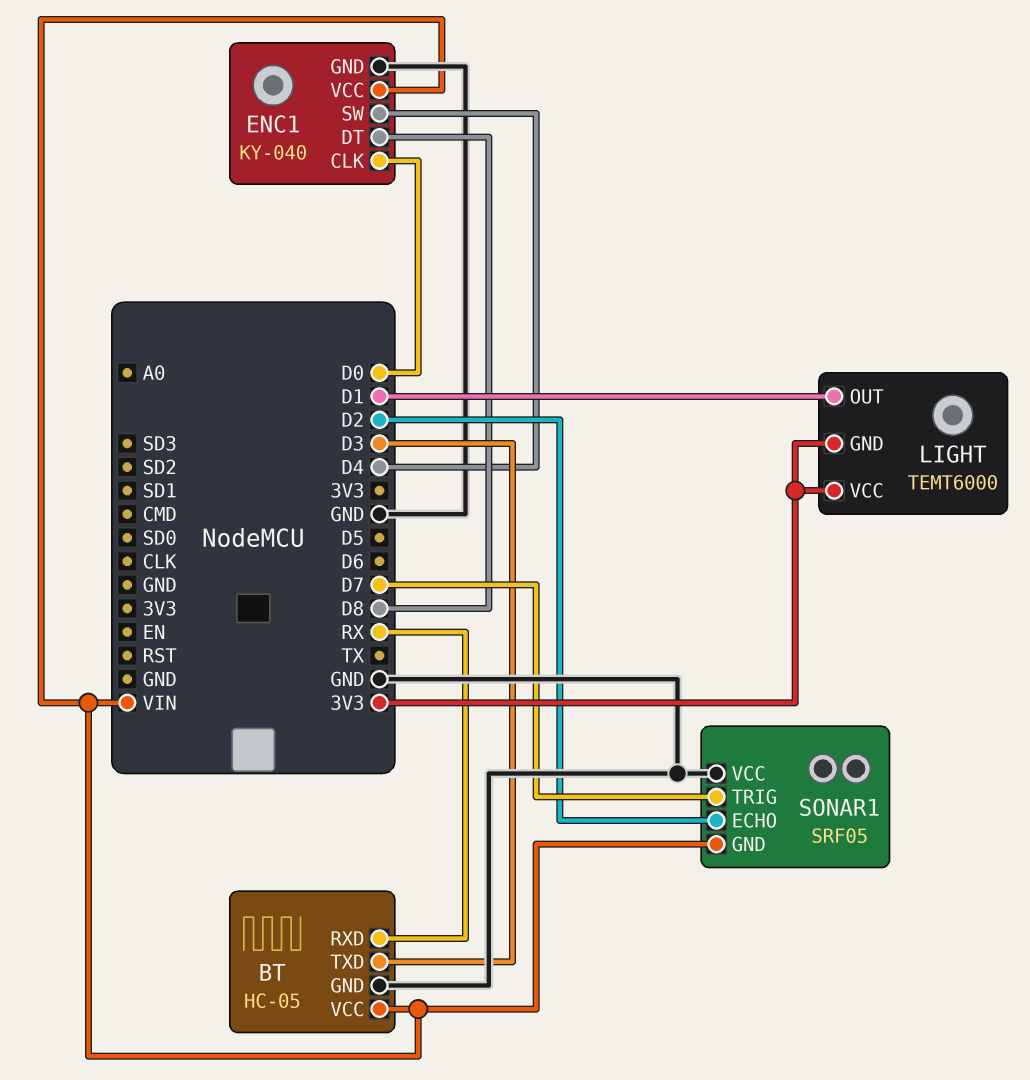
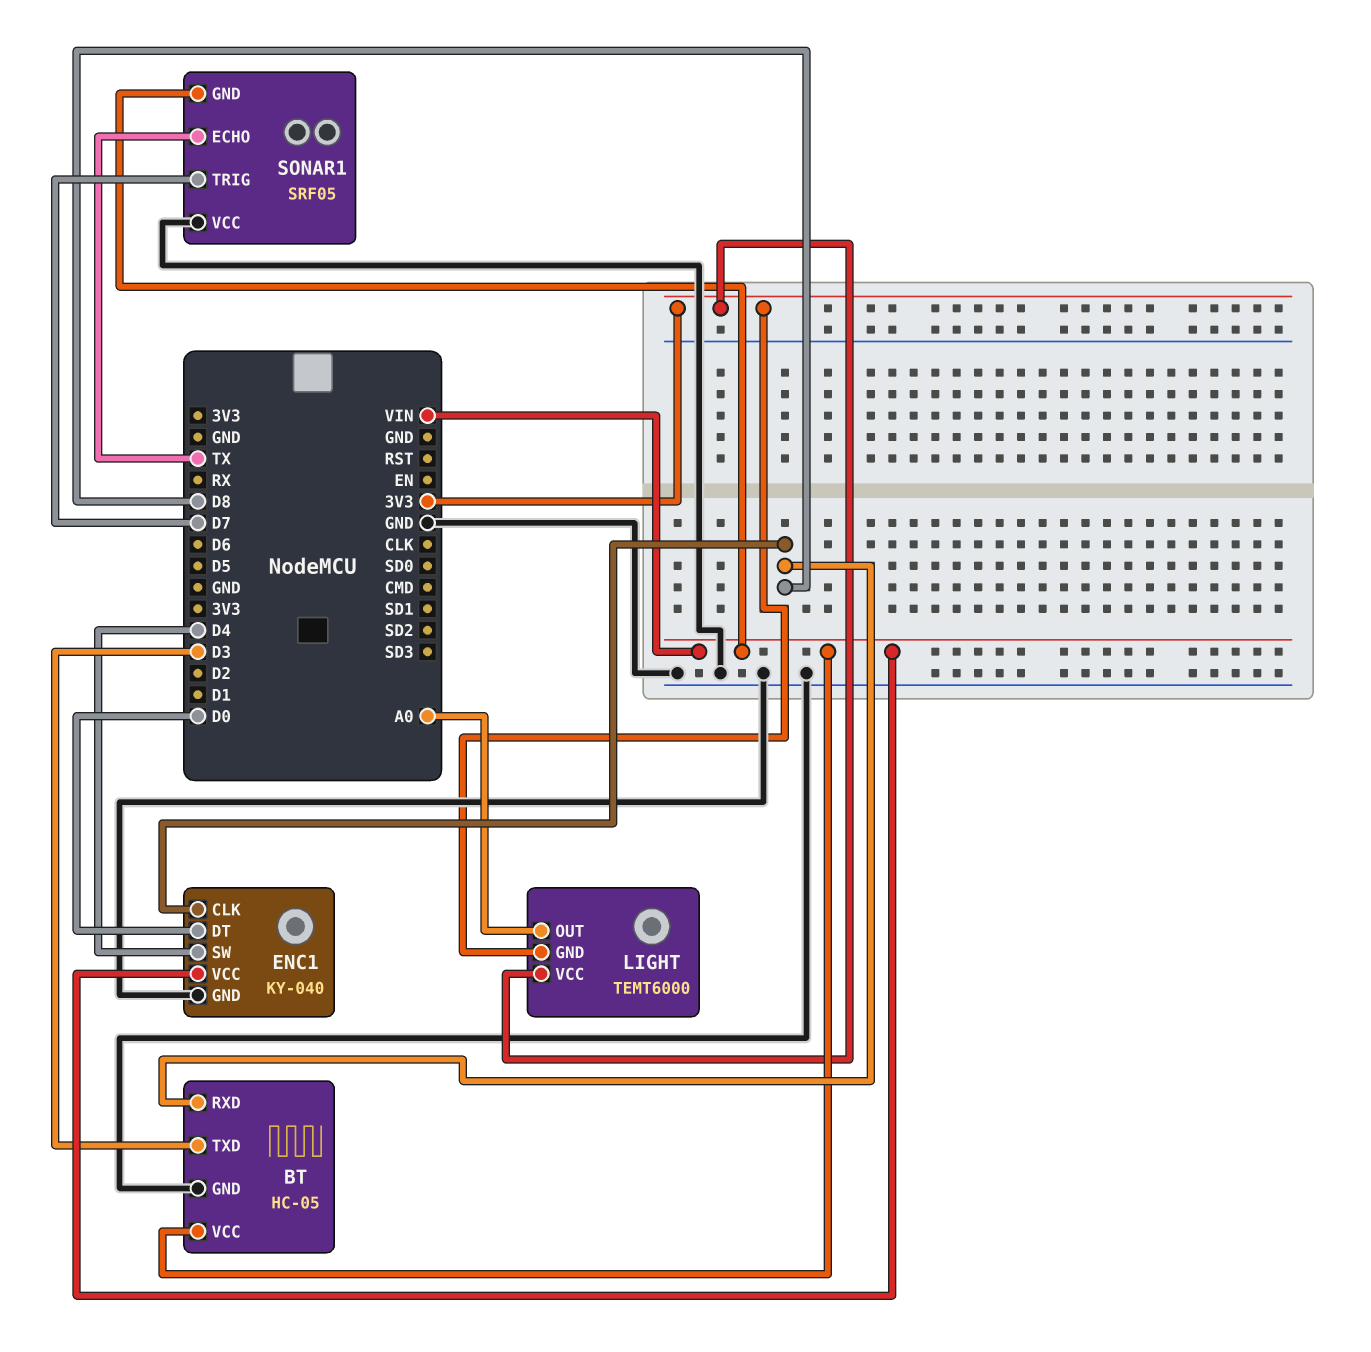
BT pin RXD: RX -> D8
ENC1 pin CLK: D0 -> D8
ENC1 pin DT: D8 -> D0
LIGHT pin OUT: D1 -> A0
SONAR1 pin ECHO: D2 -> TX

